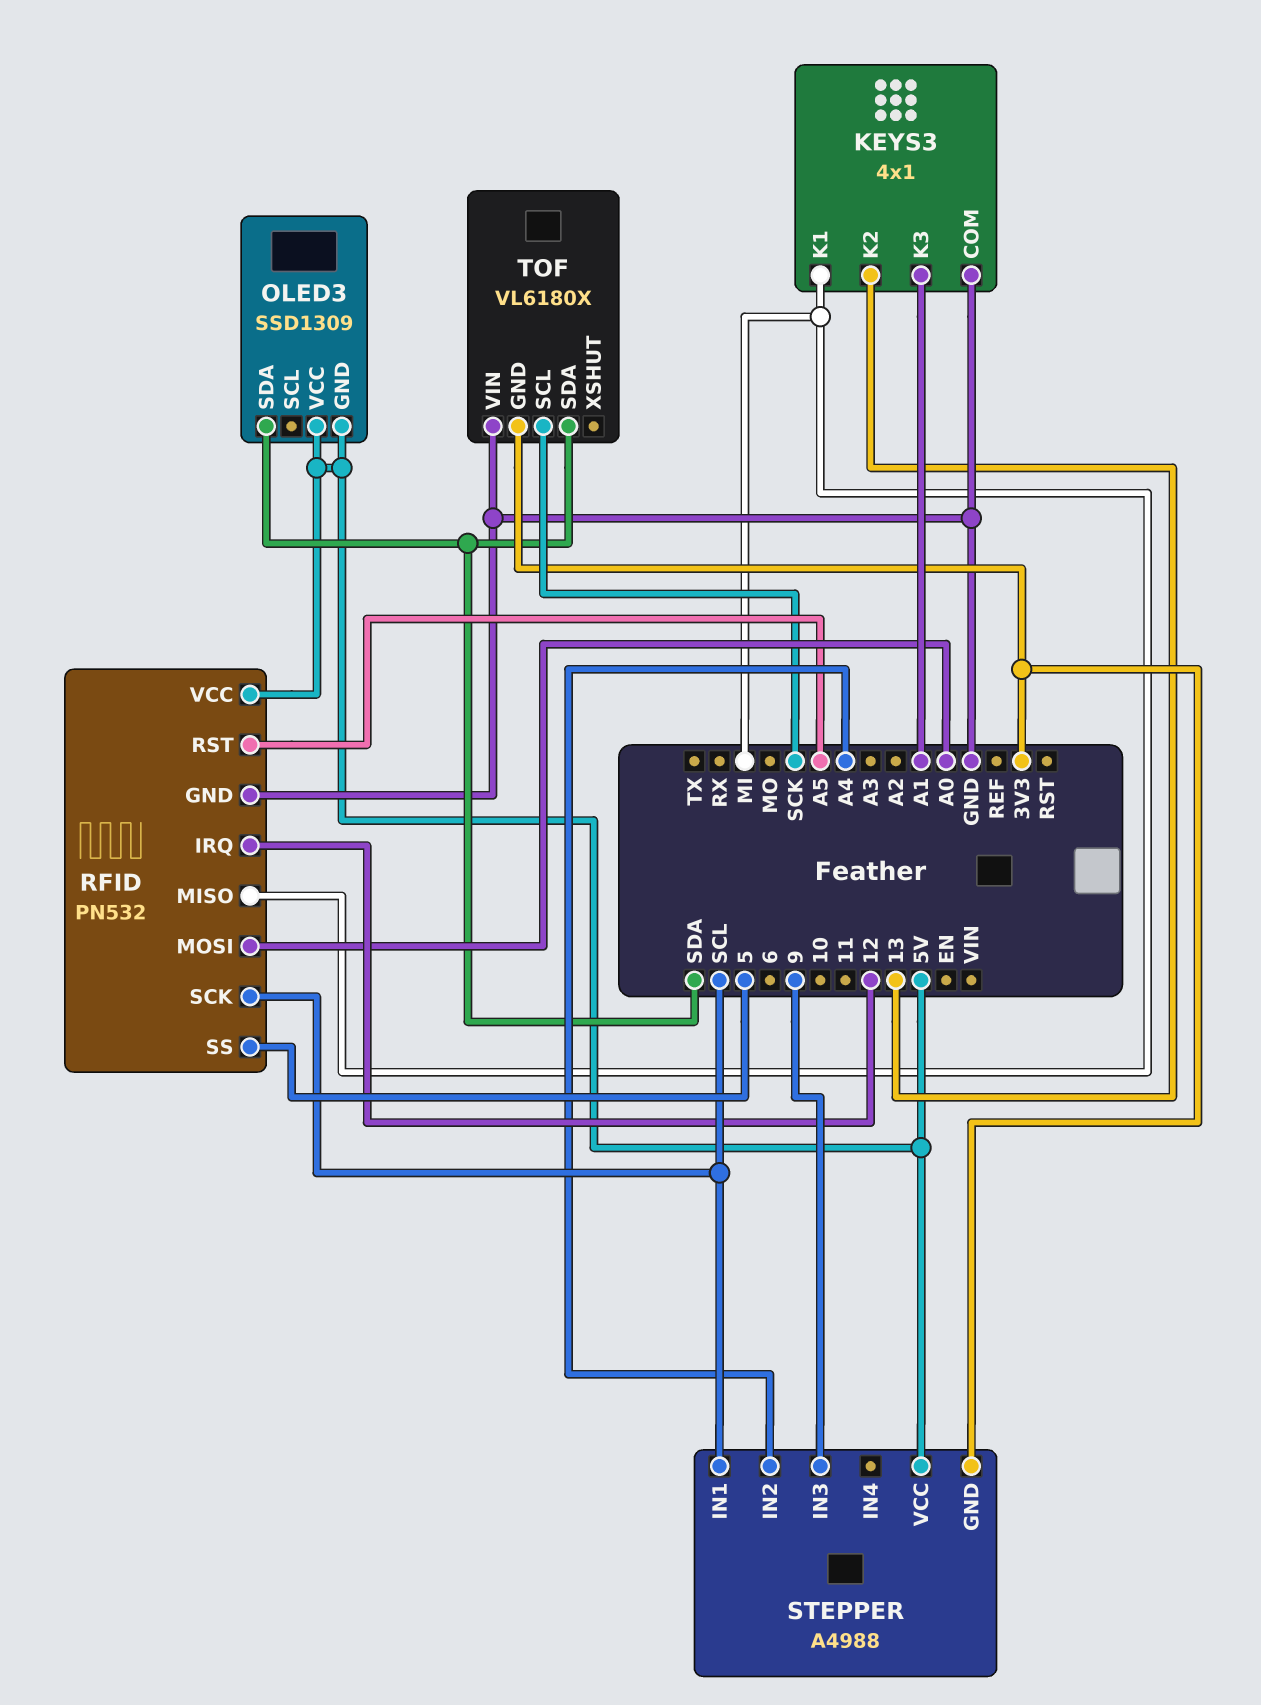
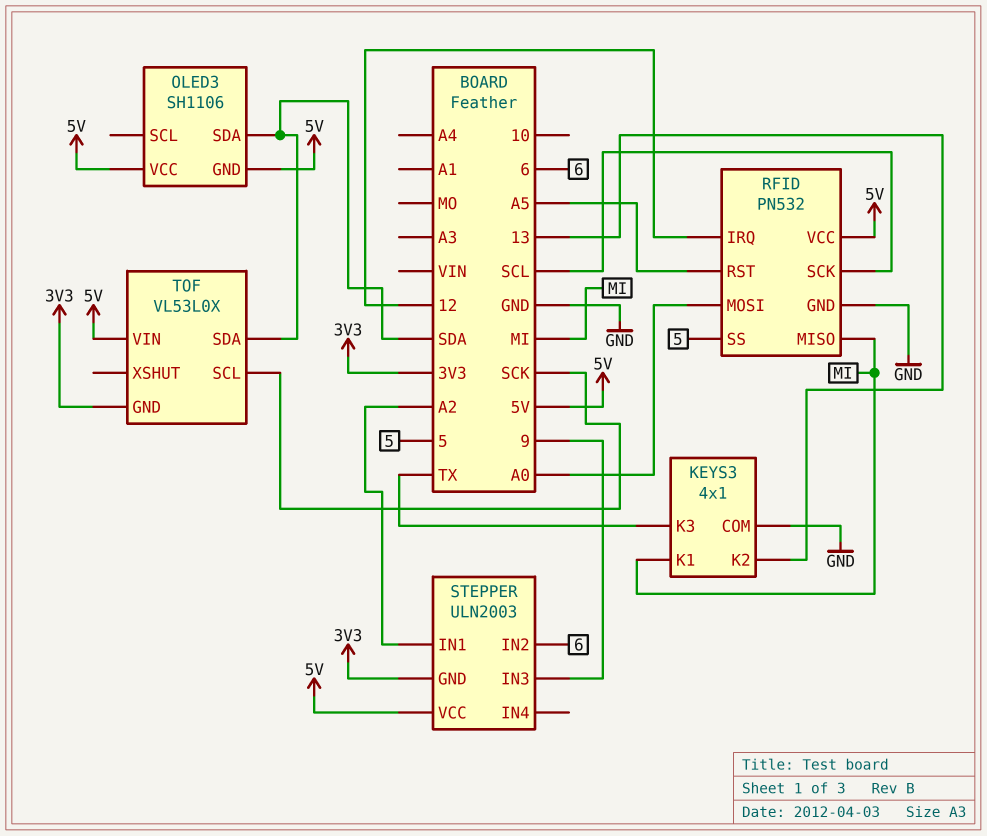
KEYS3 pin K3: A1 -> TX
OLED3: SSD1309 -> SH1106
STEPPER: A4988 -> ULN2003
STEPPER pin IN1: SCL -> A2
STEPPER pin IN2: A4 -> 6
TOF: VL6180X -> VL53L0X
TOF pin VIN: GND -> 5V

